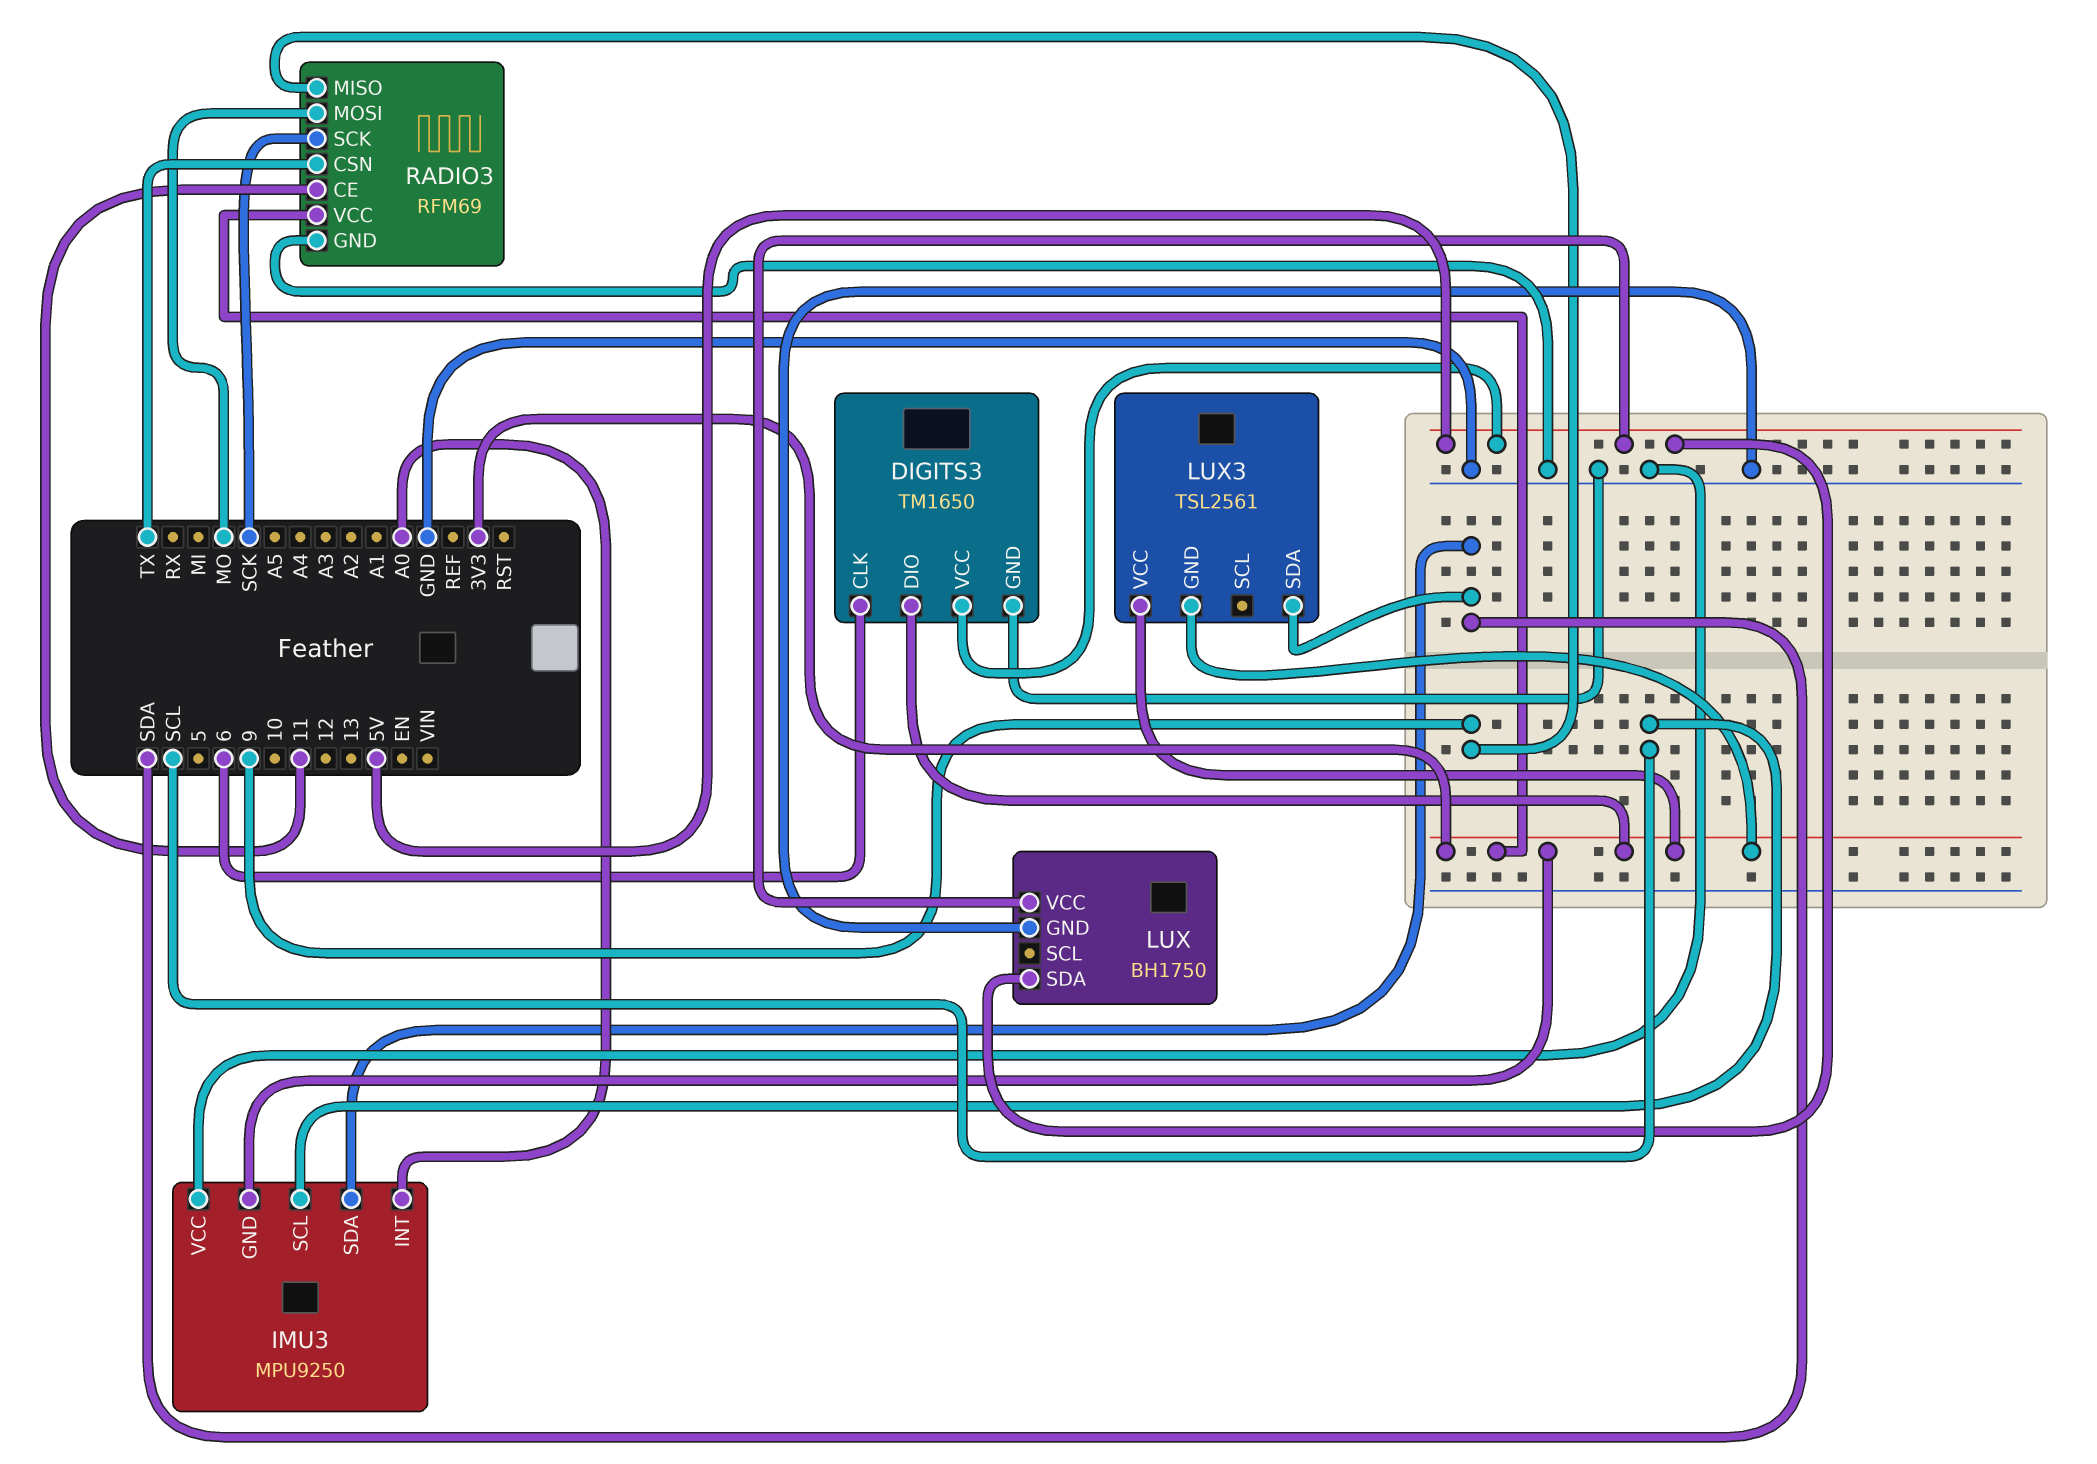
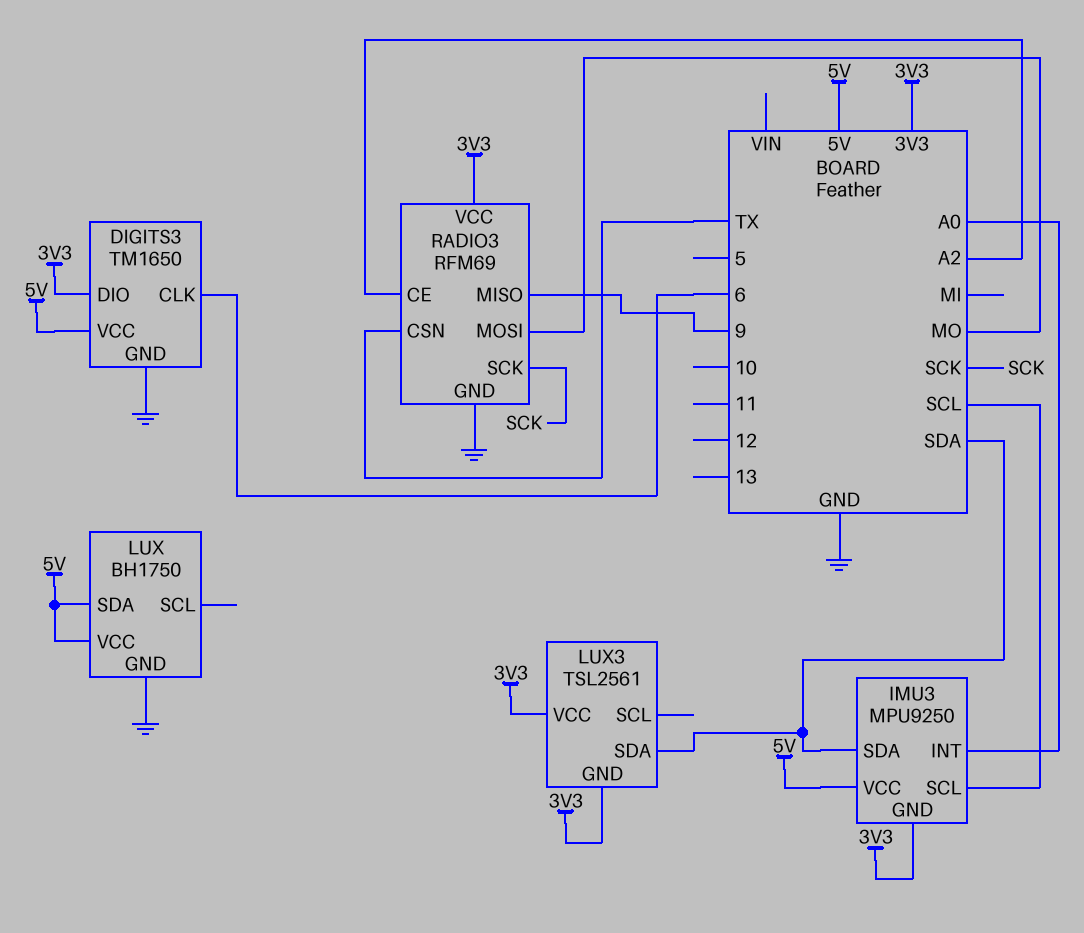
IMU3 pin VCC: GND -> 5V
RADIO3 pin CE: 11 -> A2

